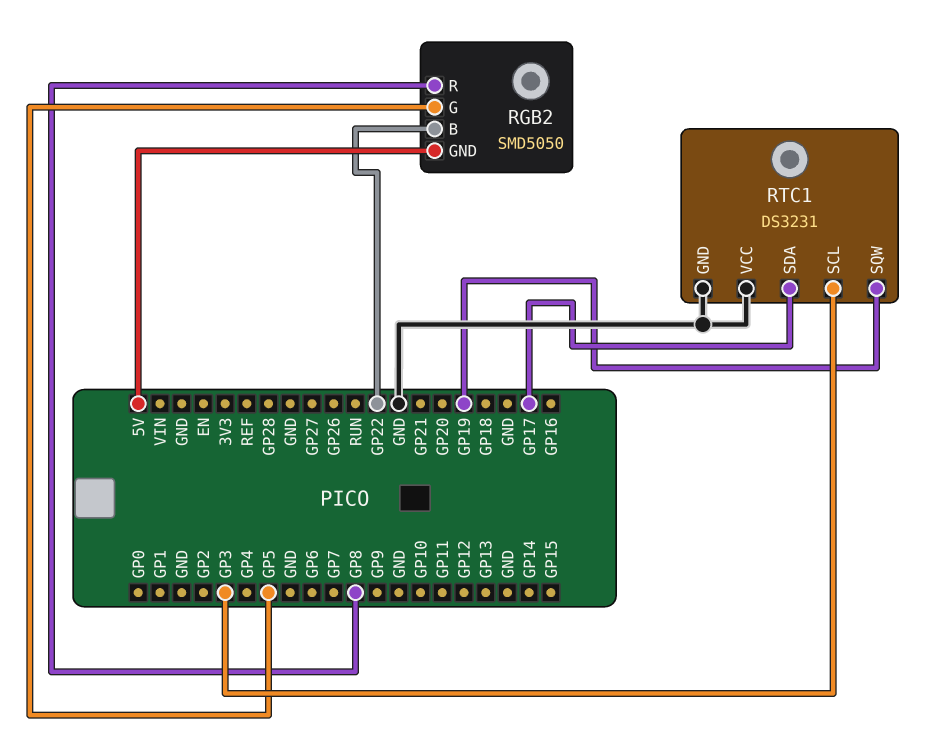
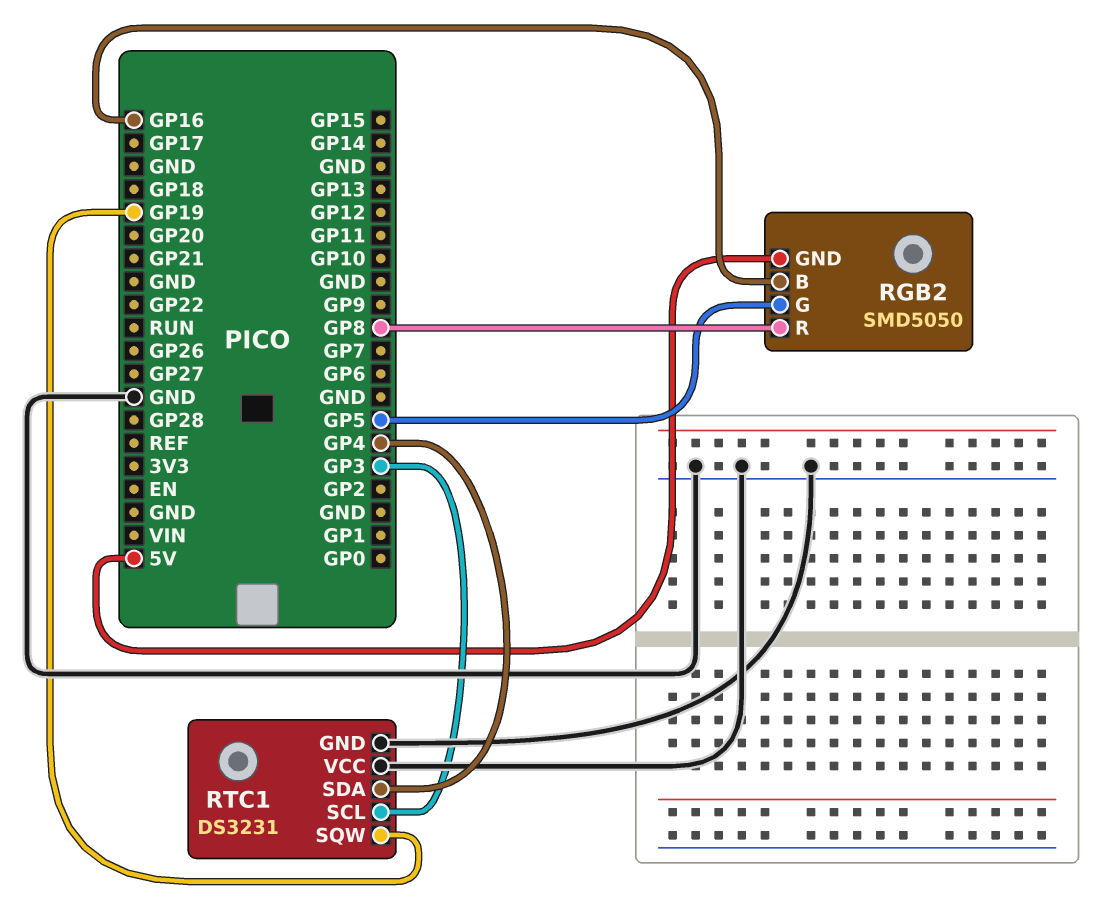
RGB2 pin B: GP22 -> GP16
RTC1 pin SDA: GP17 -> GP4

